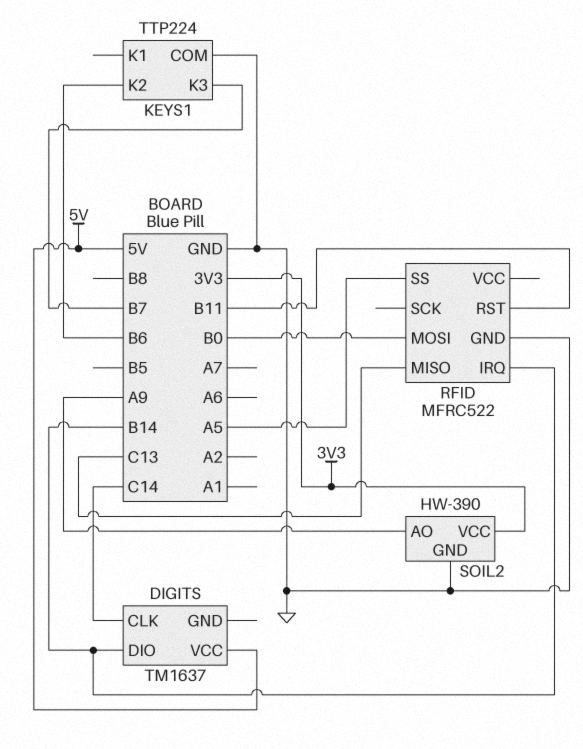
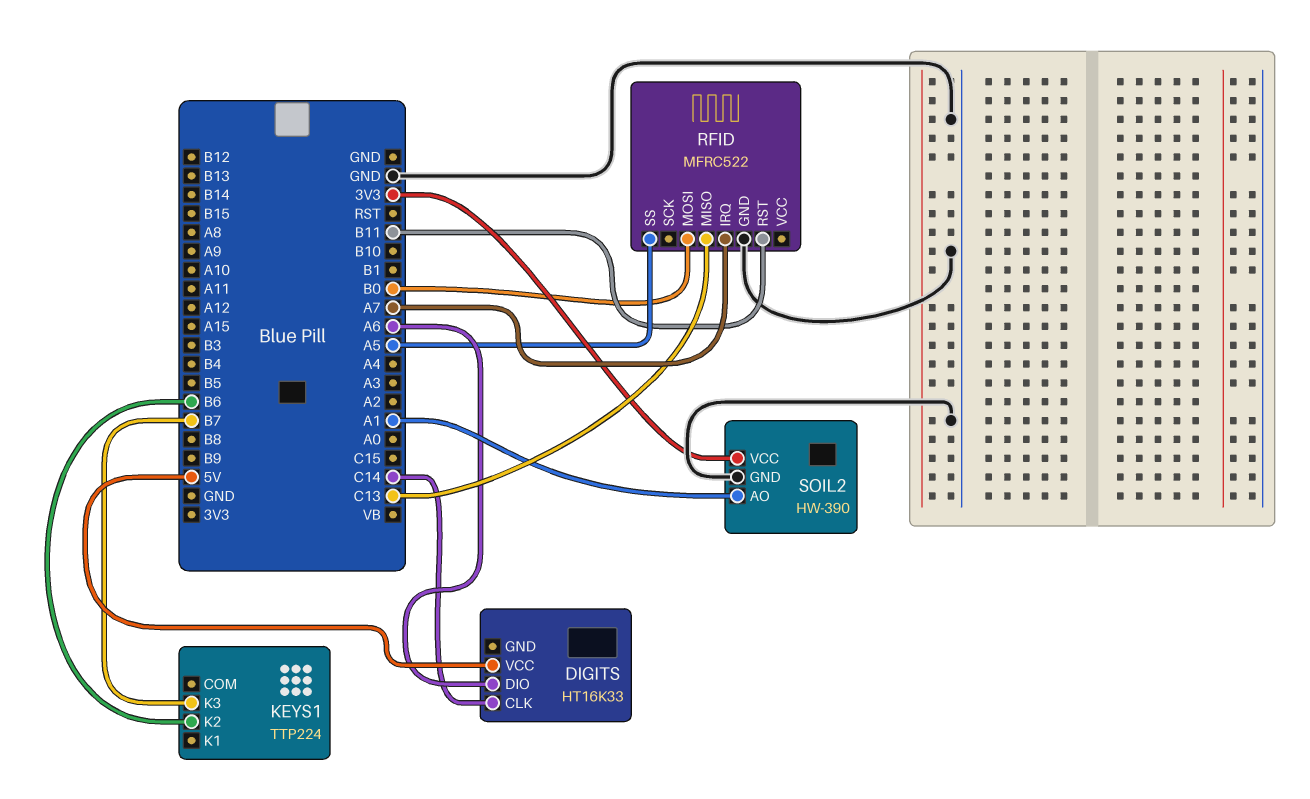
DIGITS: TM1637 -> HT16K33
DIGITS pin DIO: B14 -> A6
KEYS1 pin COM: GND -> none
RFID pin IRQ: B14 -> A7
SOIL2 pin AO: A9 -> A1

